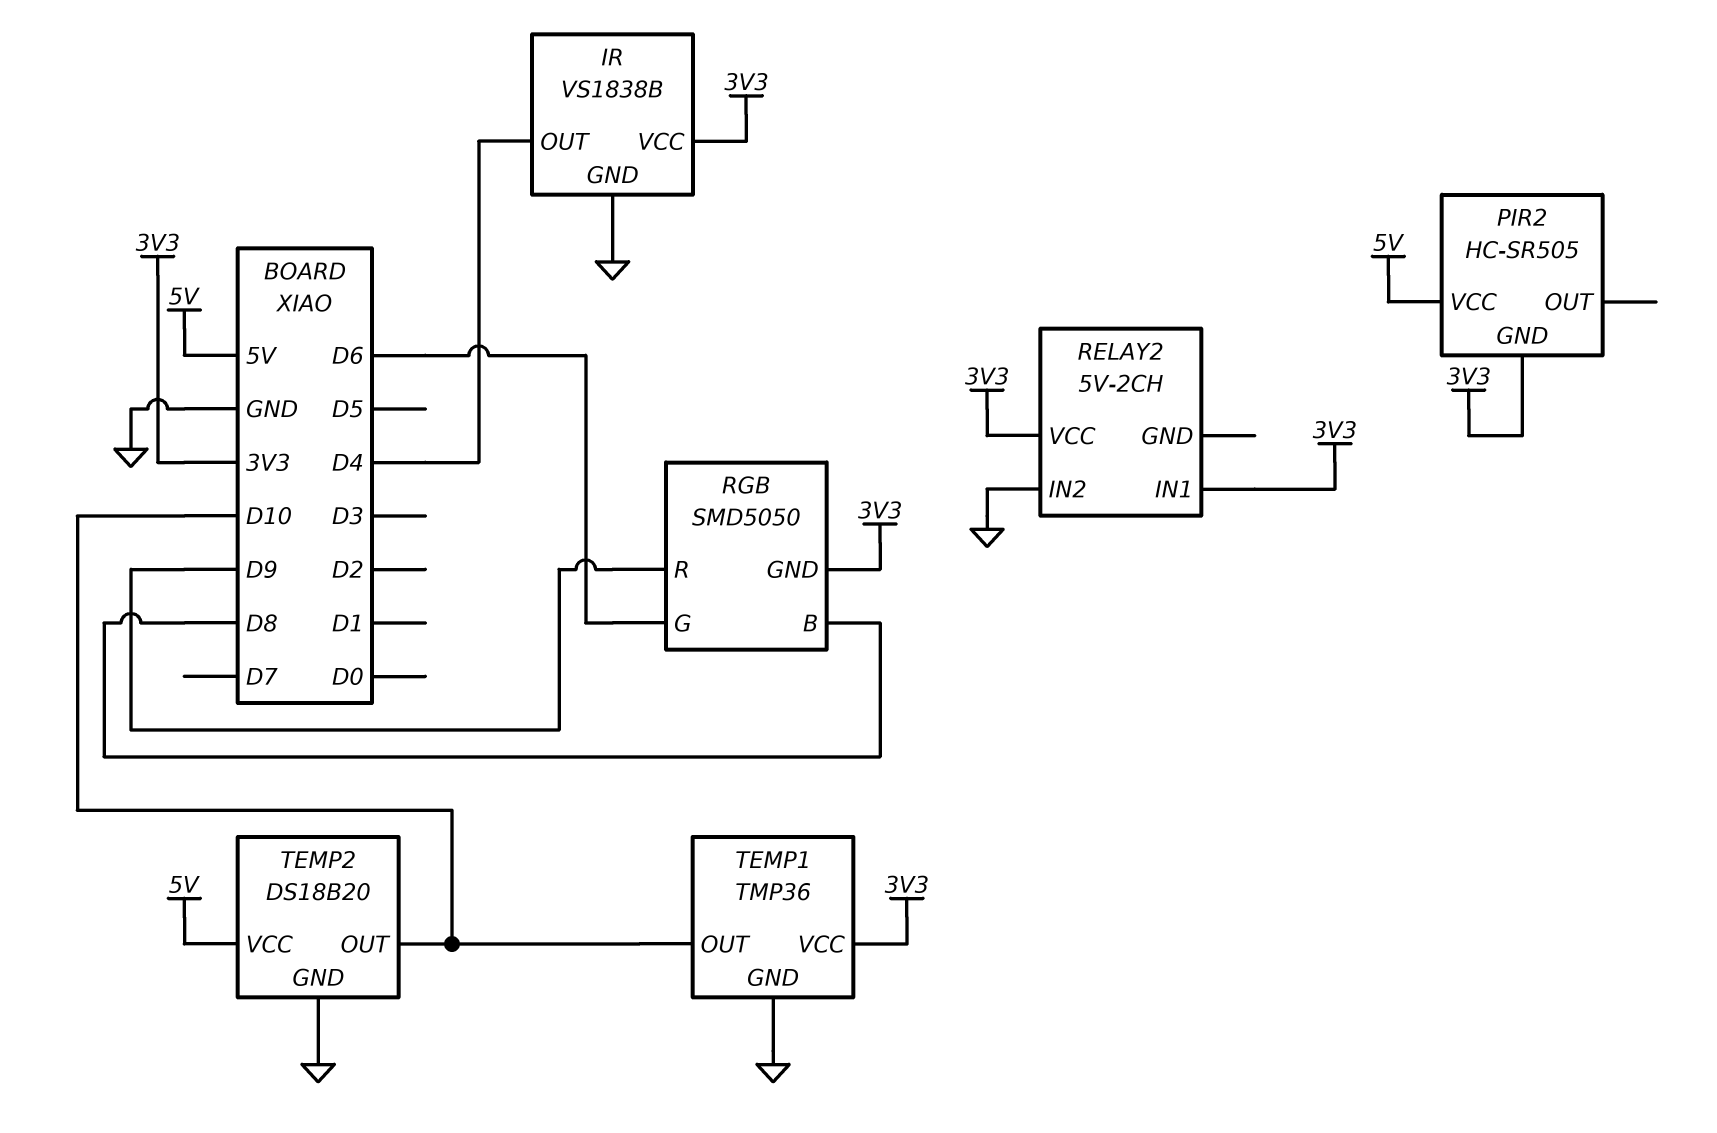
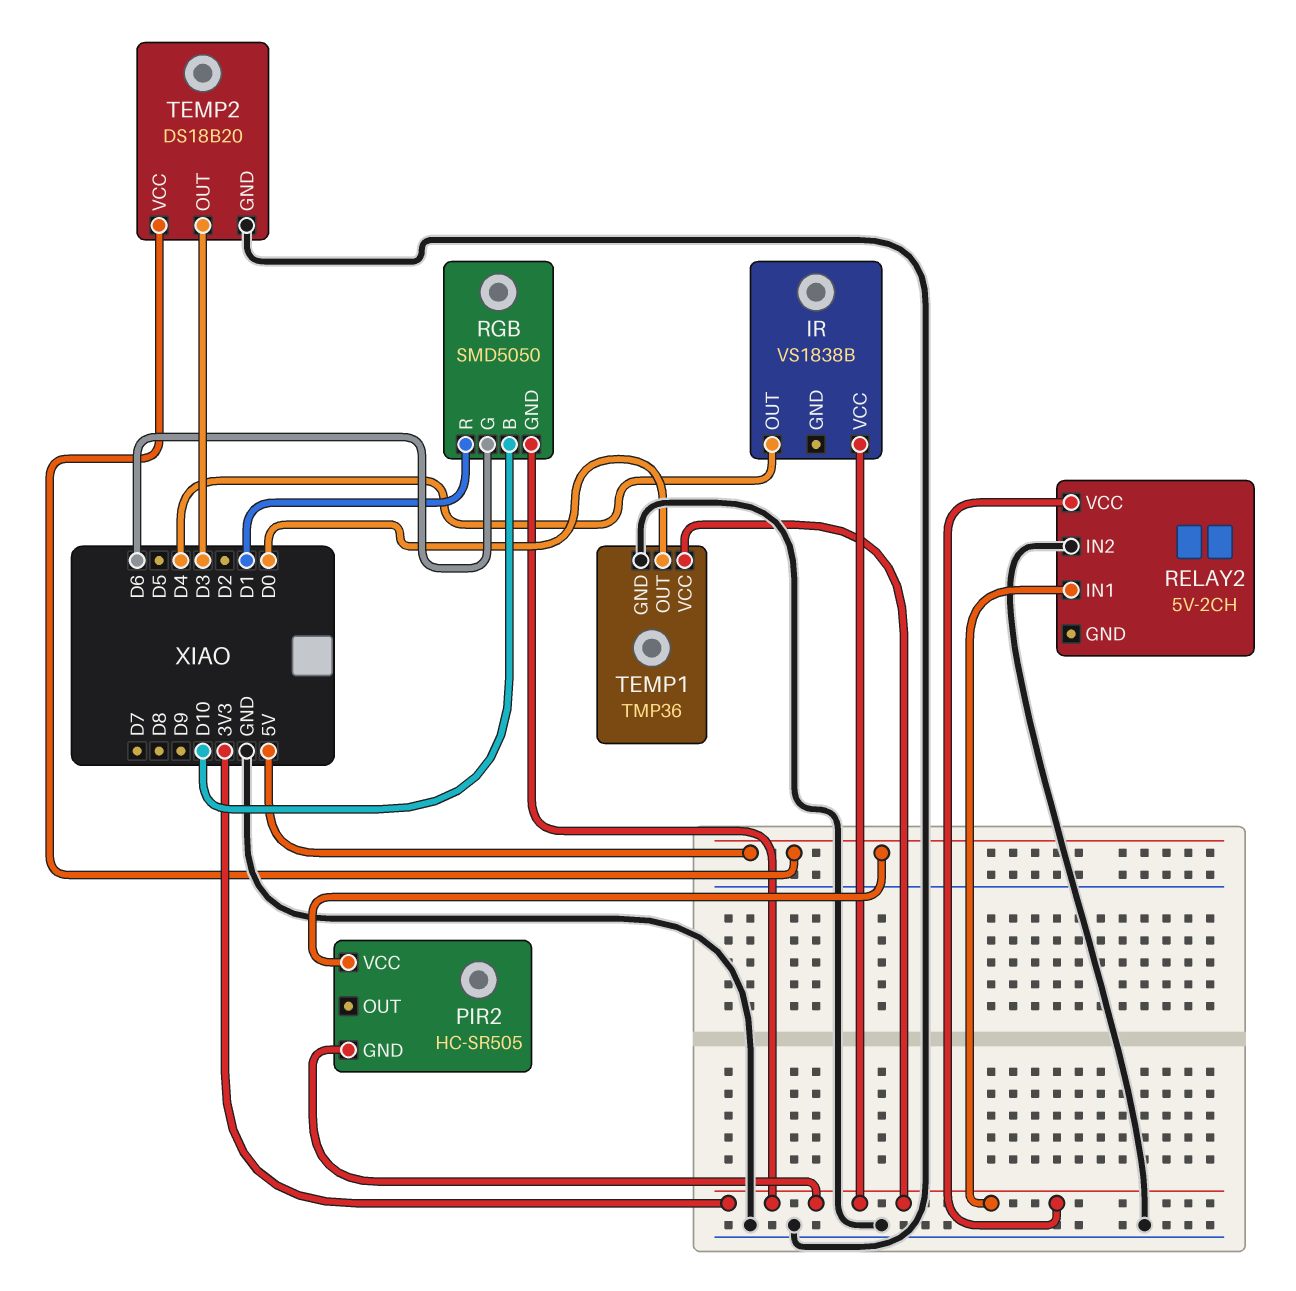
IR pin GND: GND -> none
RGB pin B: D8 -> D10
RGB pin R: D9 -> D1
TEMP1 pin OUT: D10 -> D0
TEMP2 pin OUT: D10 -> D3

